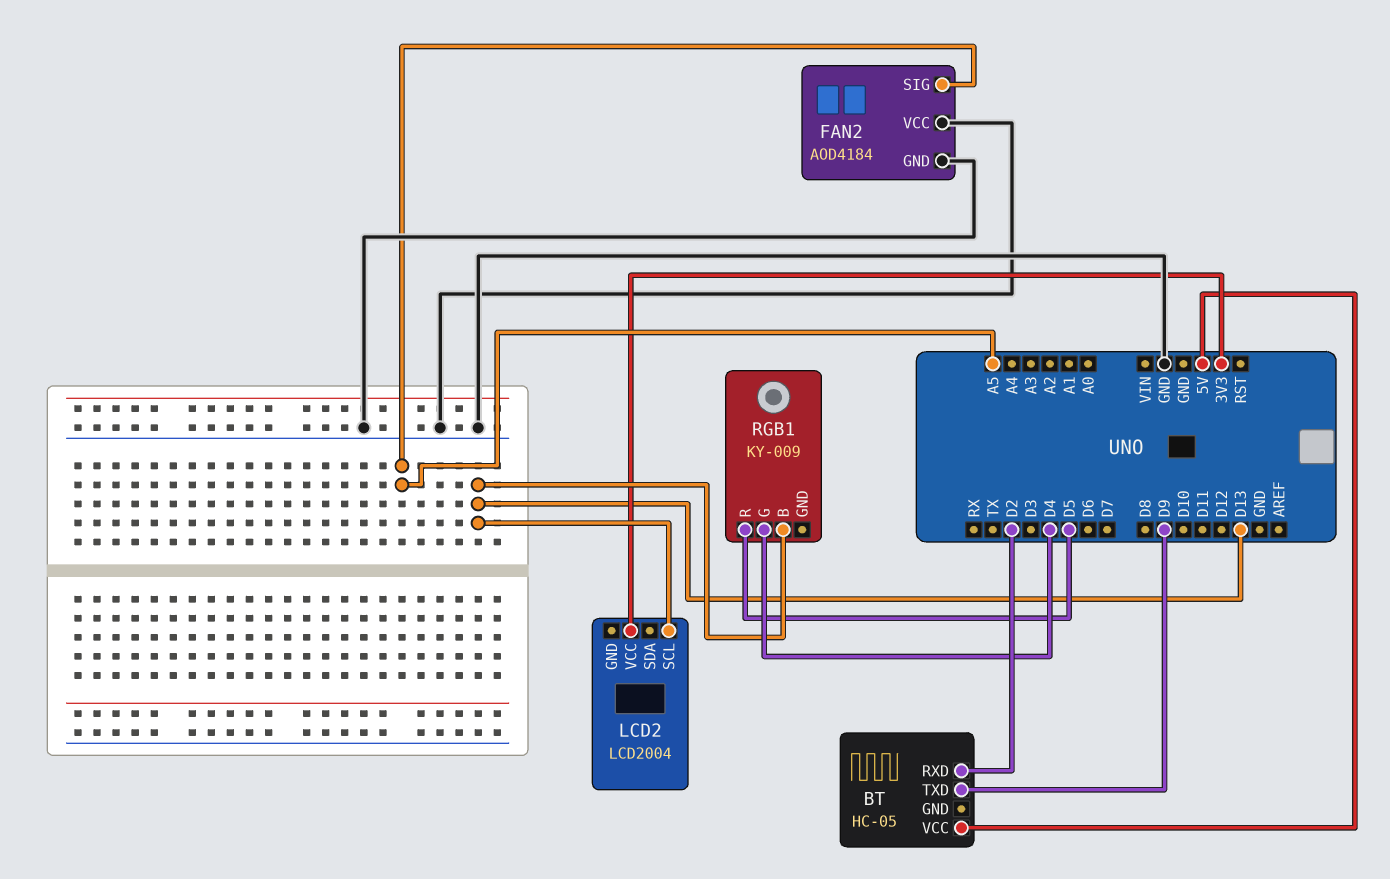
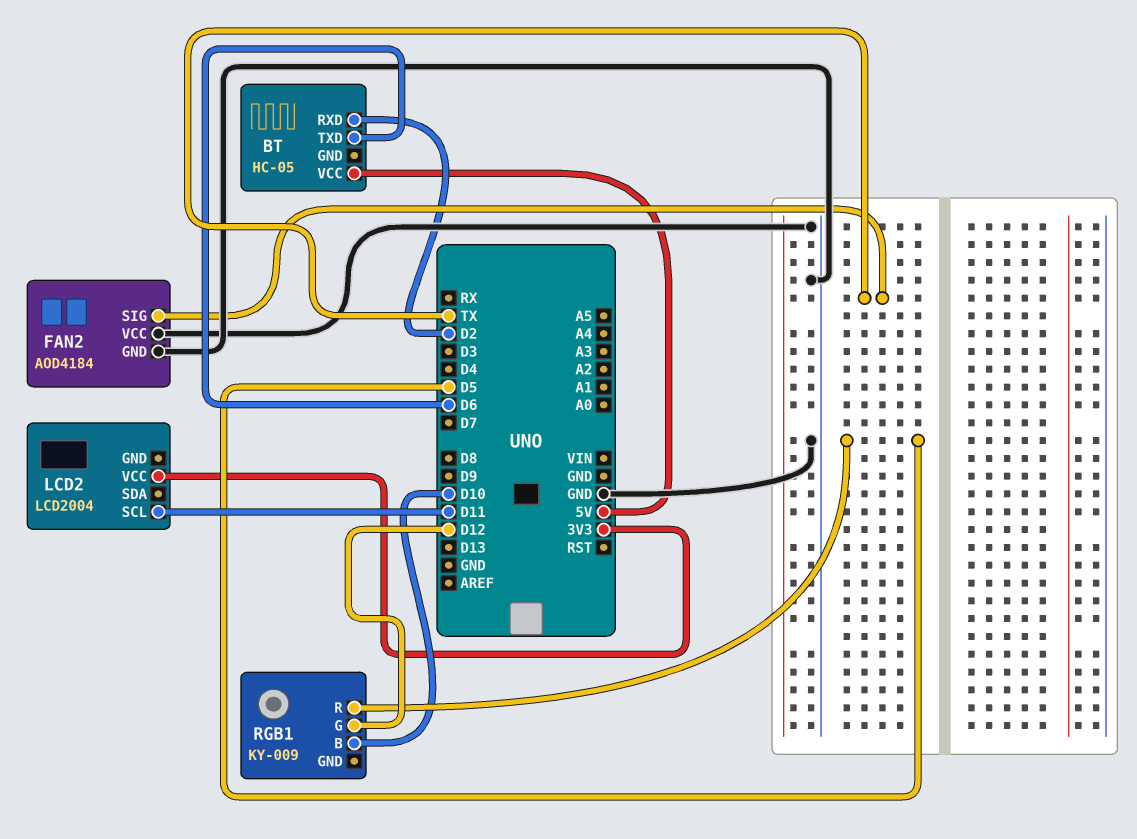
BT pin TXD: D9 -> D6
FAN2 pin SIG: A5 -> TX
LCD2 pin SCL: D13 -> D11
RGB1 pin B: D13 -> D10
RGB1 pin G: D4 -> D12

